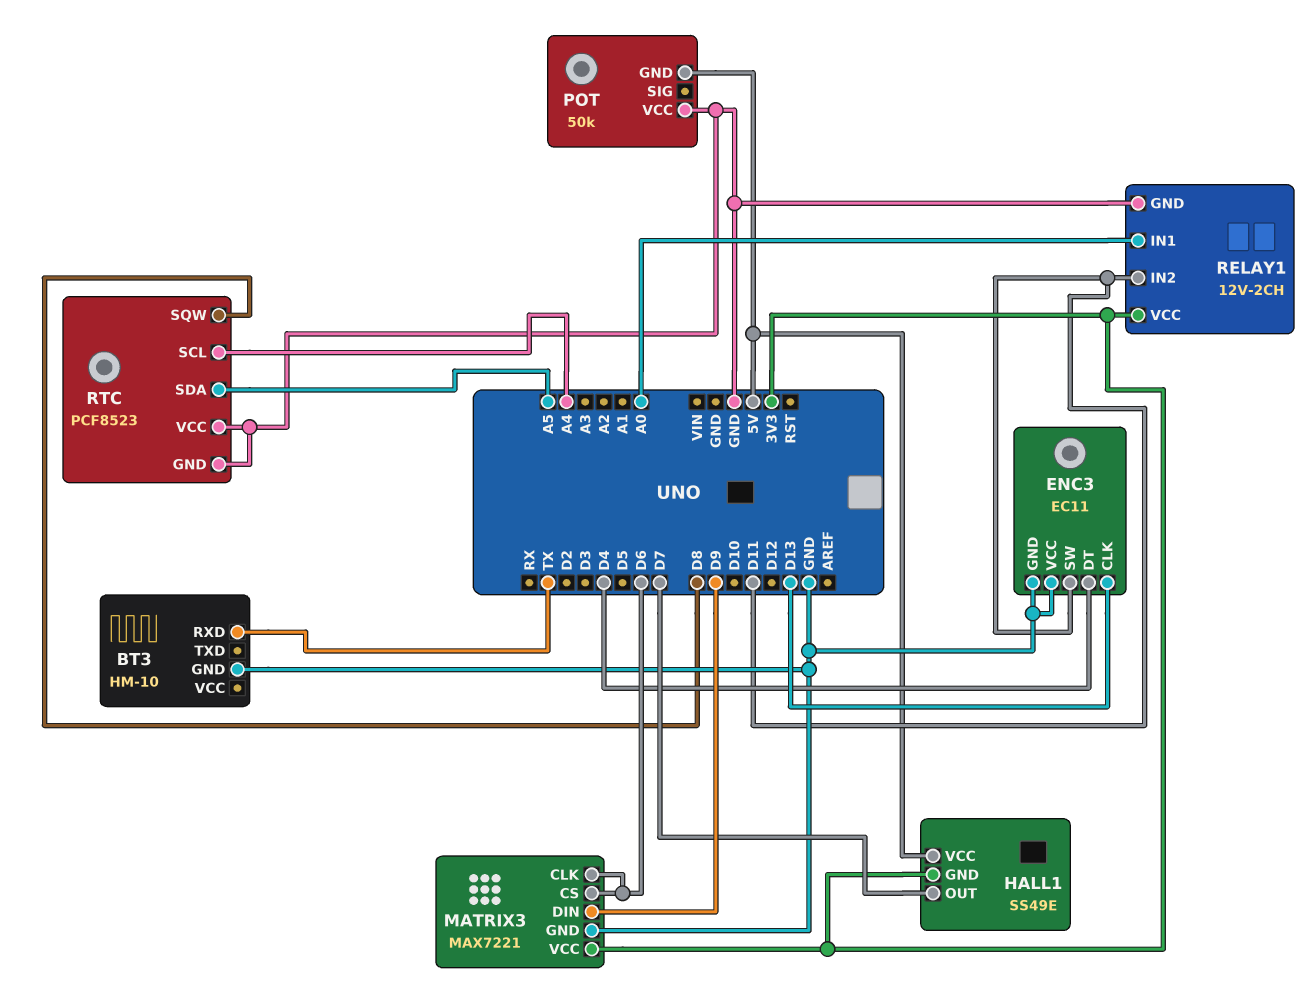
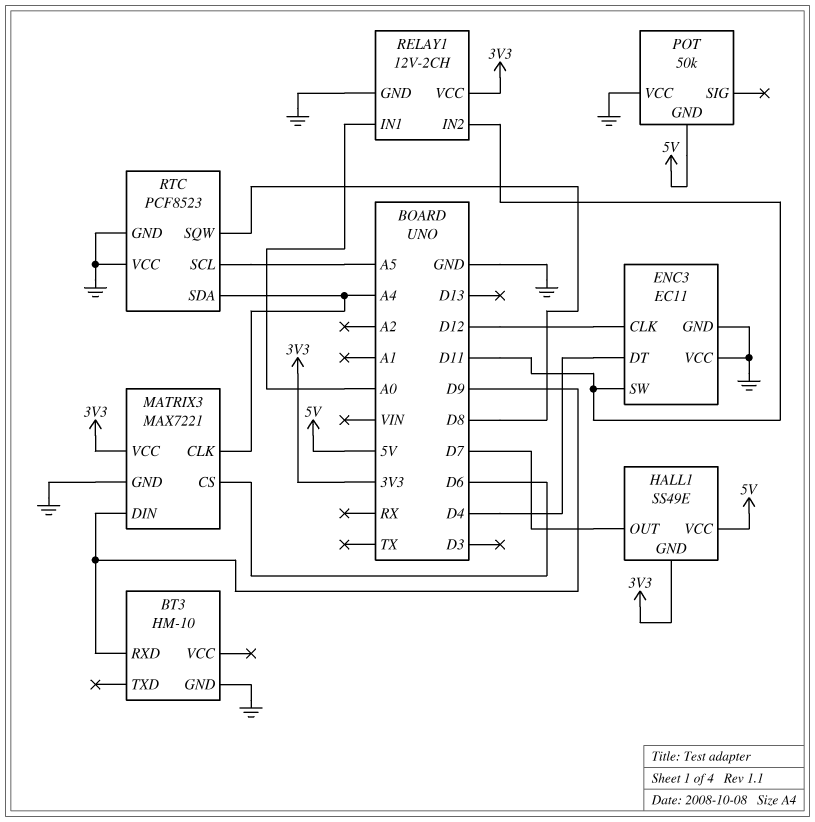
BT3 pin RXD: TX -> D9
ENC3 pin CLK: D13 -> D12
MATRIX3 pin CLK: D6 -> A4
RTC pin SCL: A4 -> A5
RTC pin SDA: A5 -> A4

